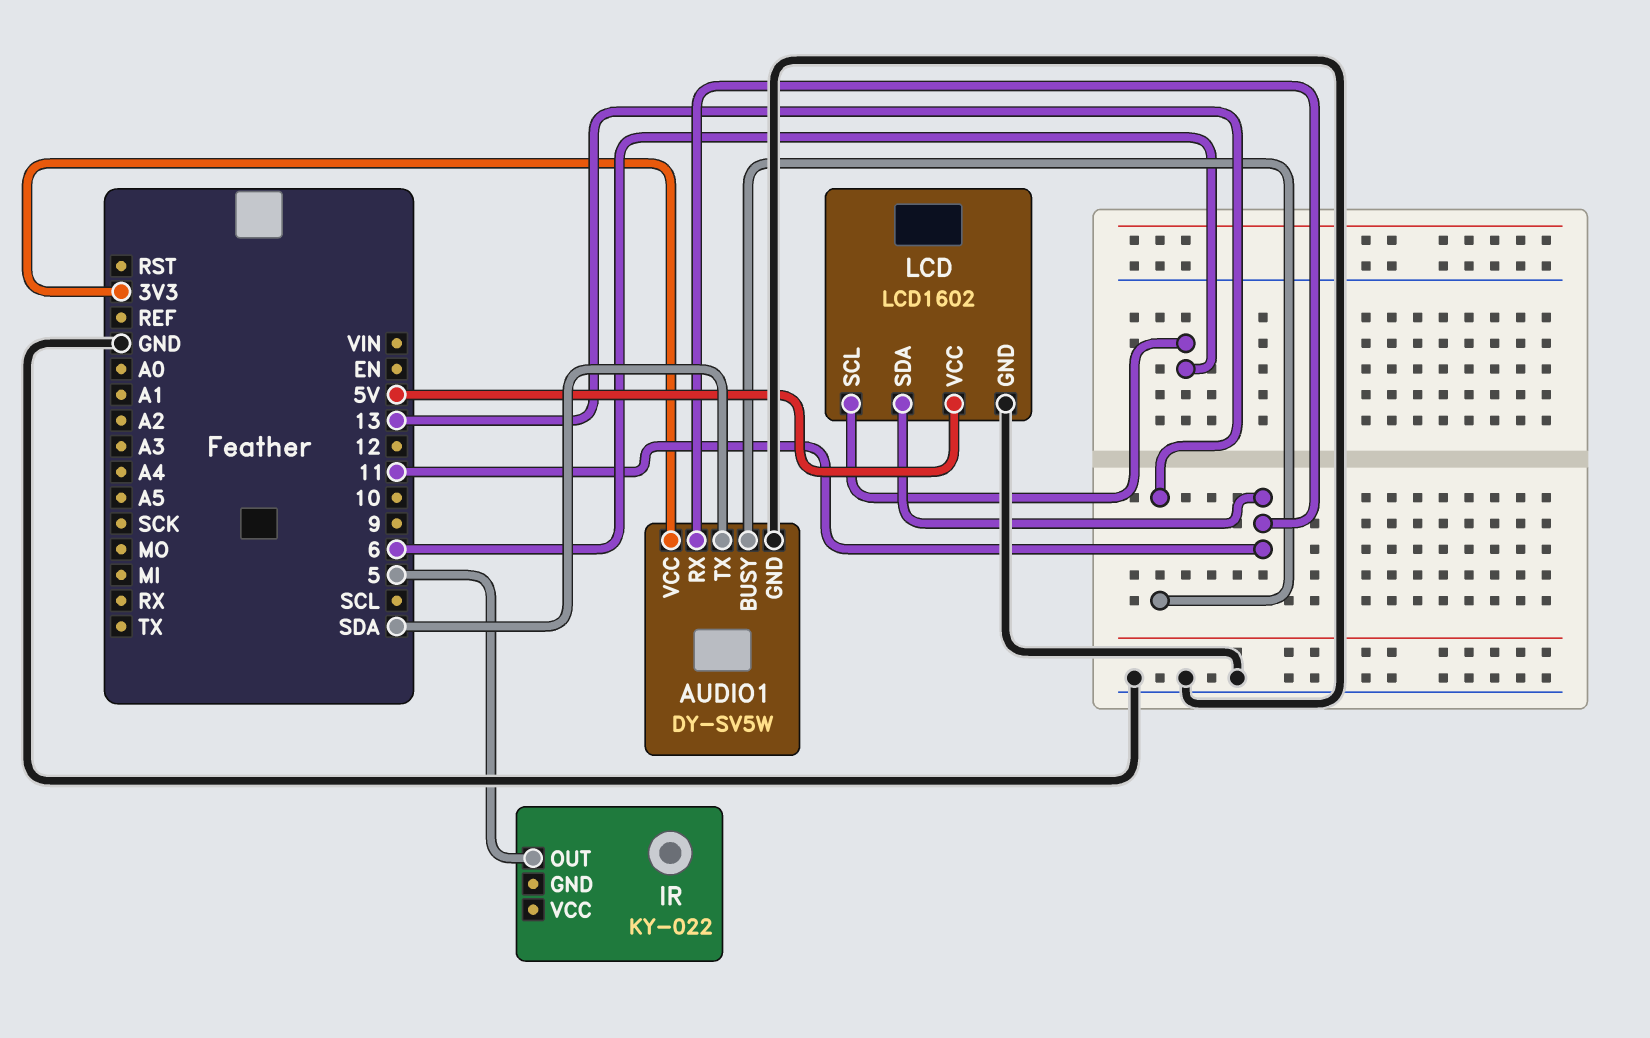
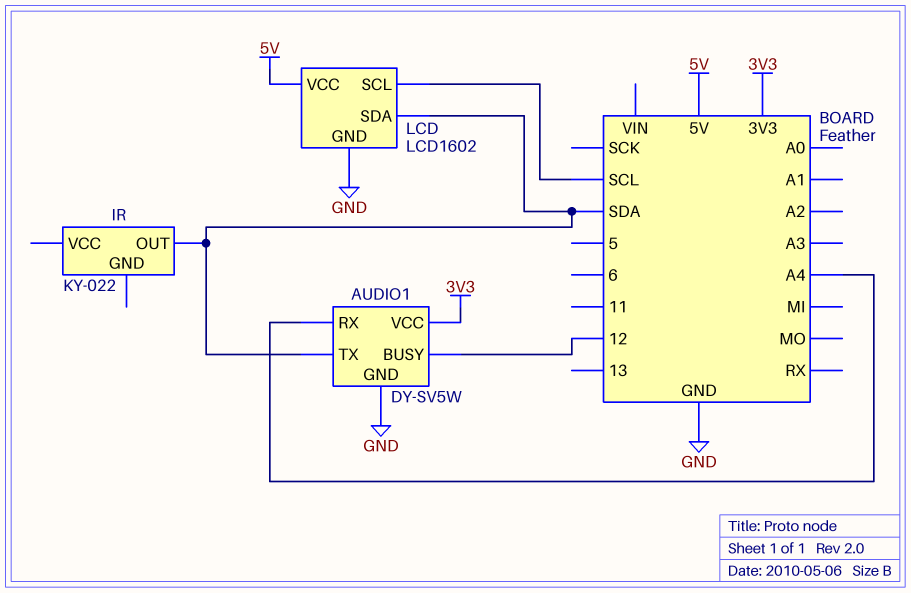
AUDIO1 pin BUSY: 13 -> 12
AUDIO1 pin RX: 11 -> A4
IR pin OUT: 5 -> SDA
LCD pin SCL: 6 -> SCL
LCD pin SDA: 11 -> SDA

